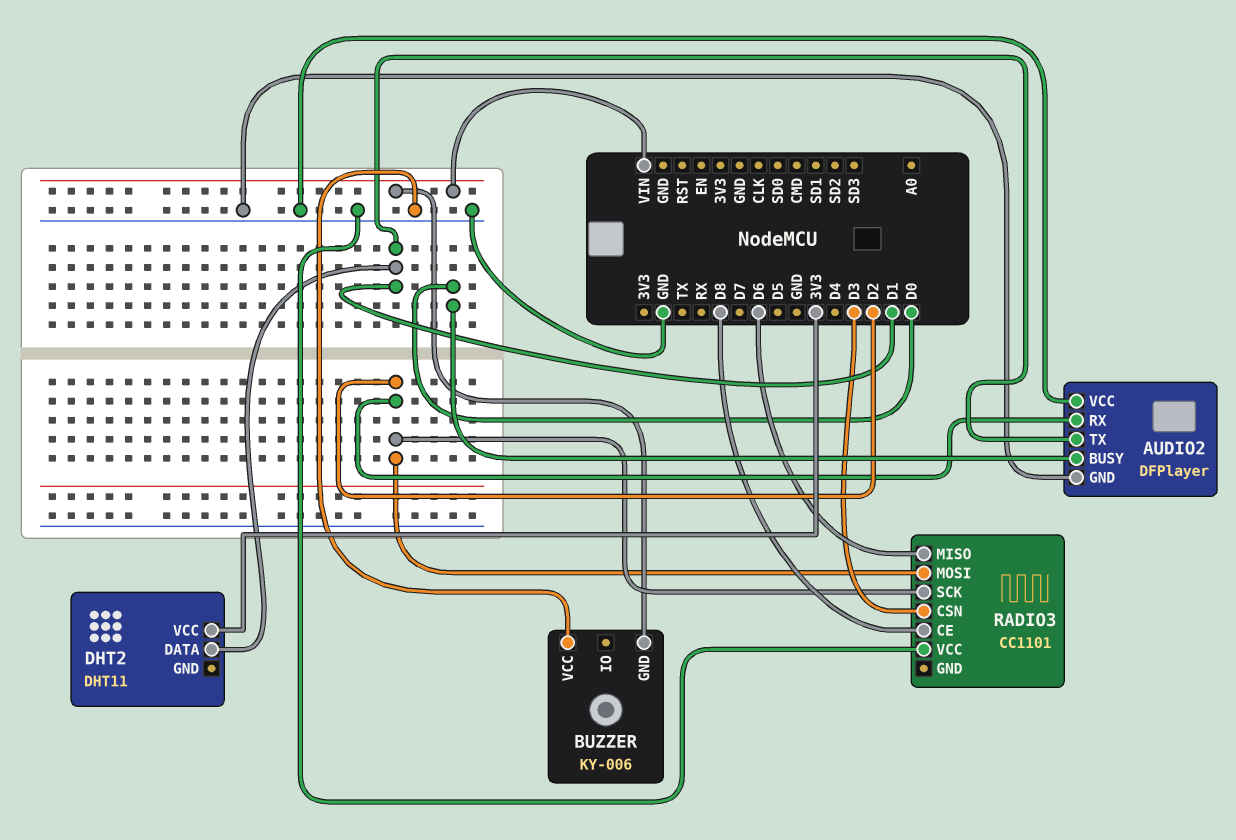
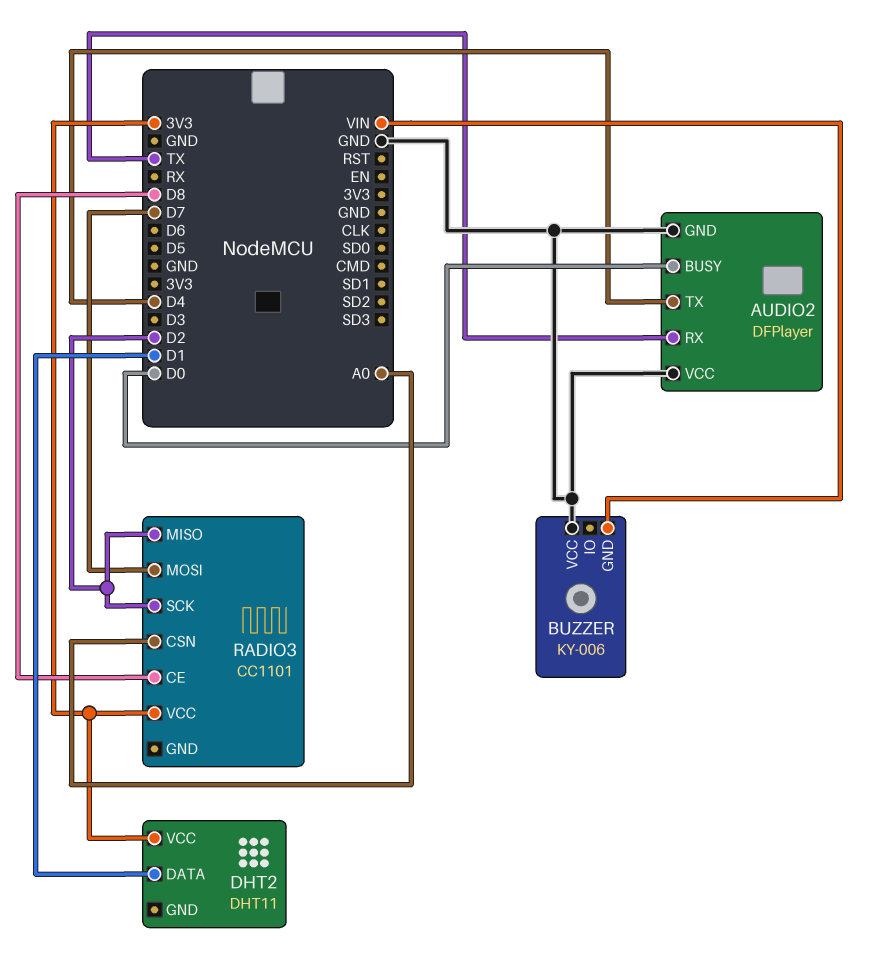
AUDIO2 pin RX: D2 -> TX
AUDIO2 pin TX: D1 -> D4
RADIO3 pin CSN: D3 -> A0
RADIO3 pin MISO: D6 -> D2
RADIO3 pin MOSI: D2 -> D7
RADIO3 pin VCC: GND -> 3V3

